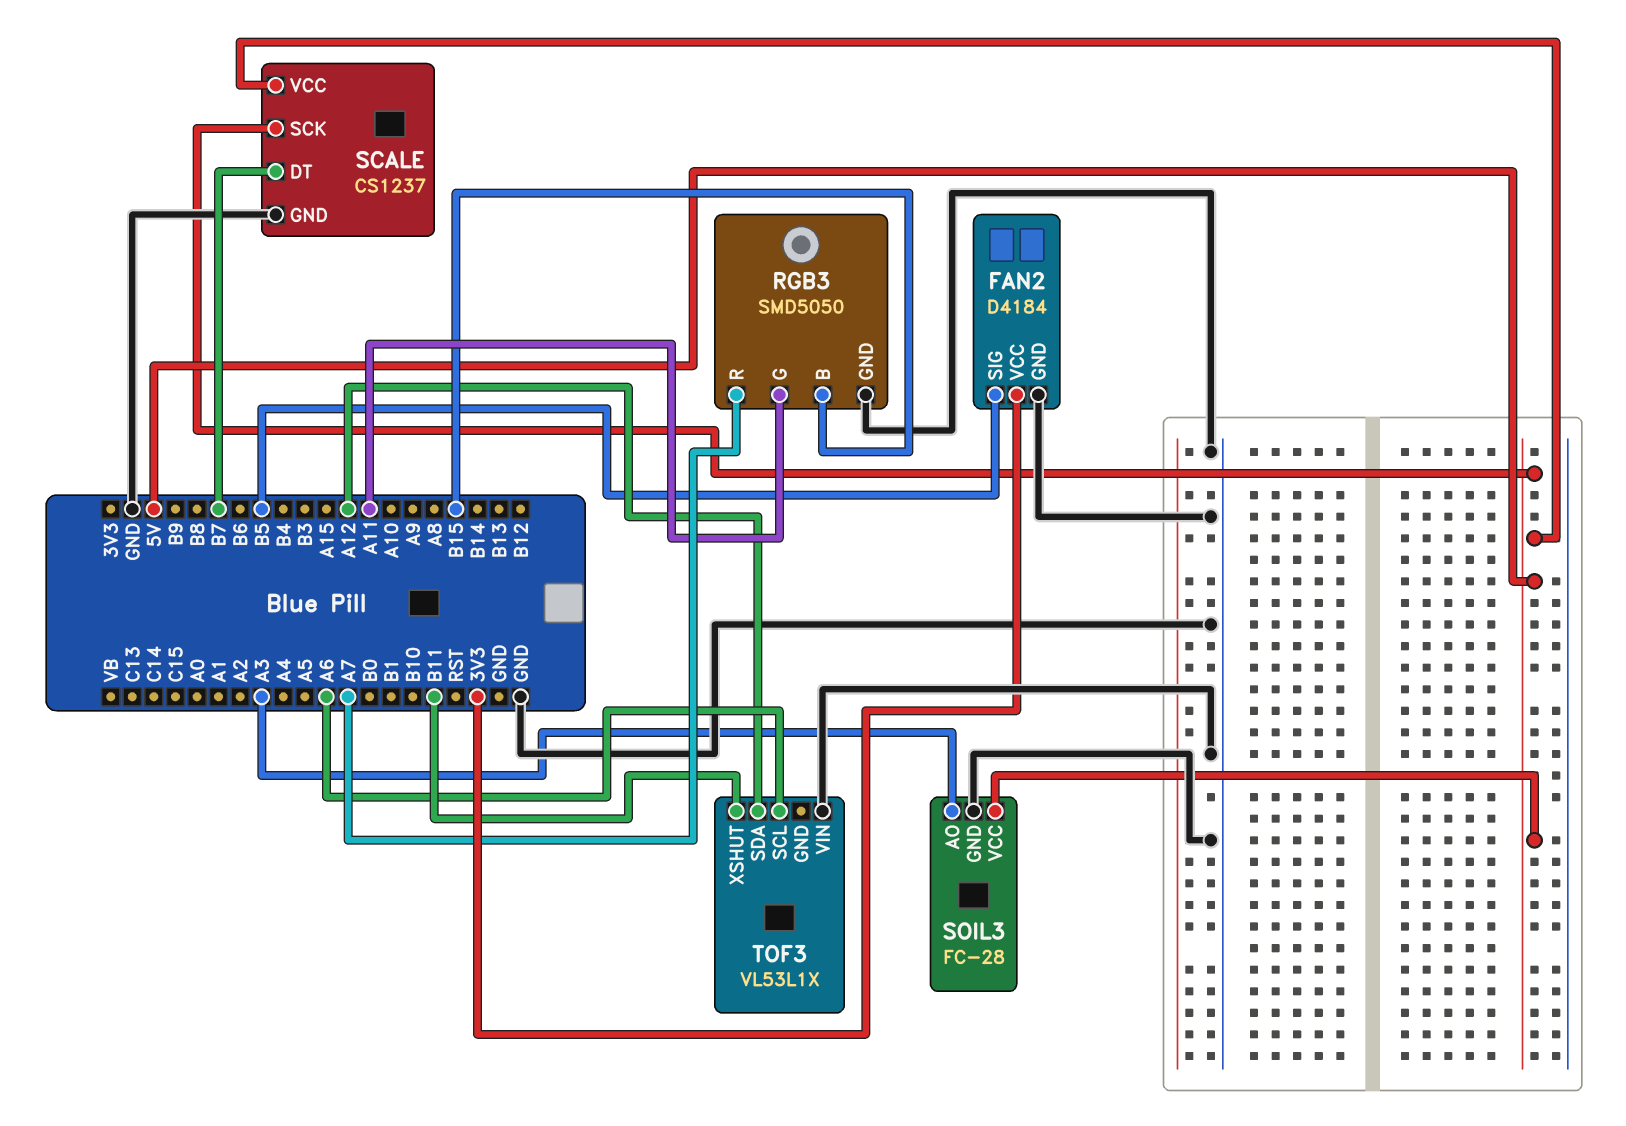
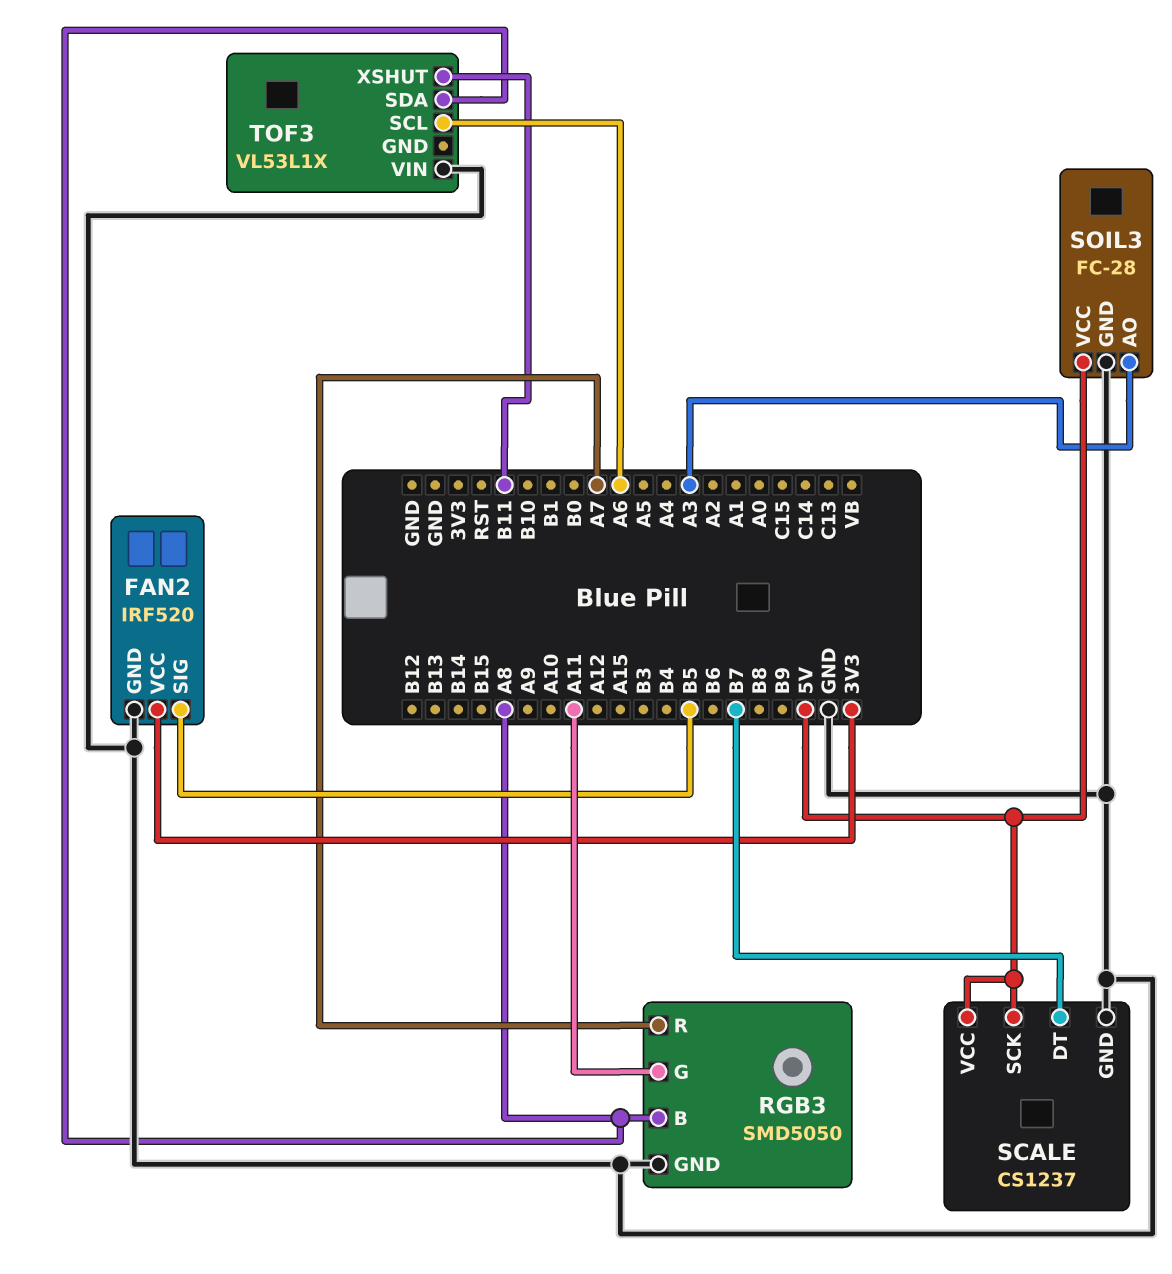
FAN2: D4184 -> IRF520
RGB3 pin B: B15 -> A8
TOF3 pin SDA: A12 -> A8

